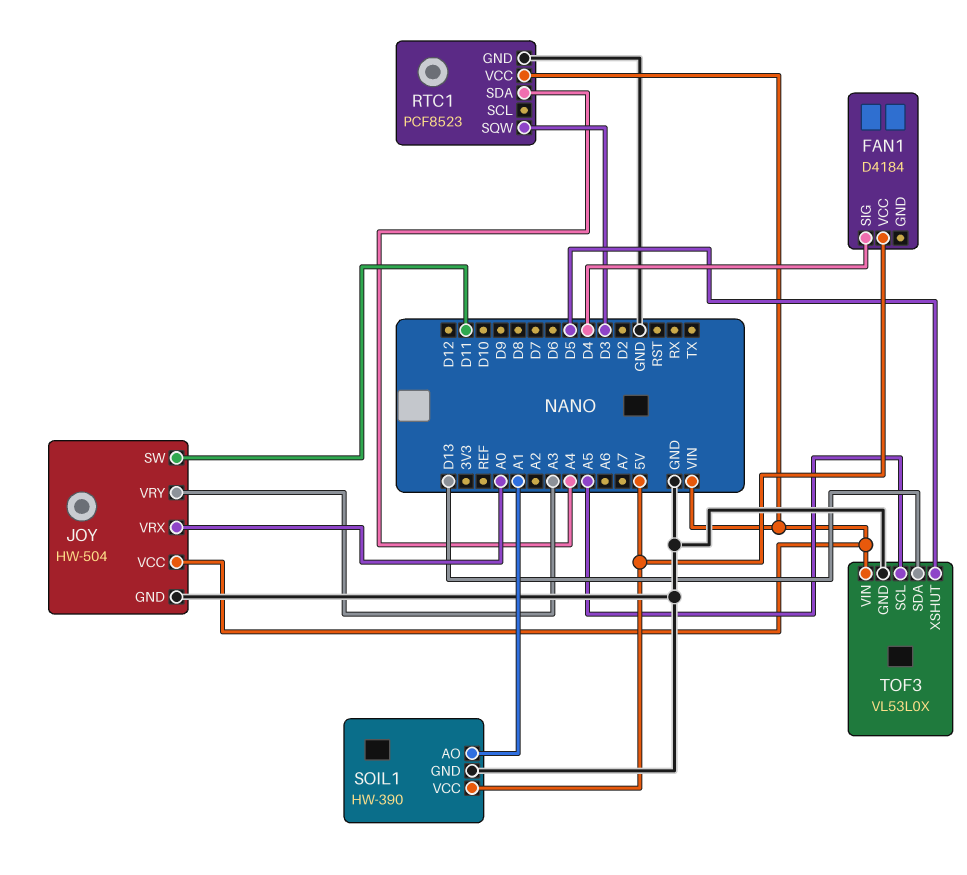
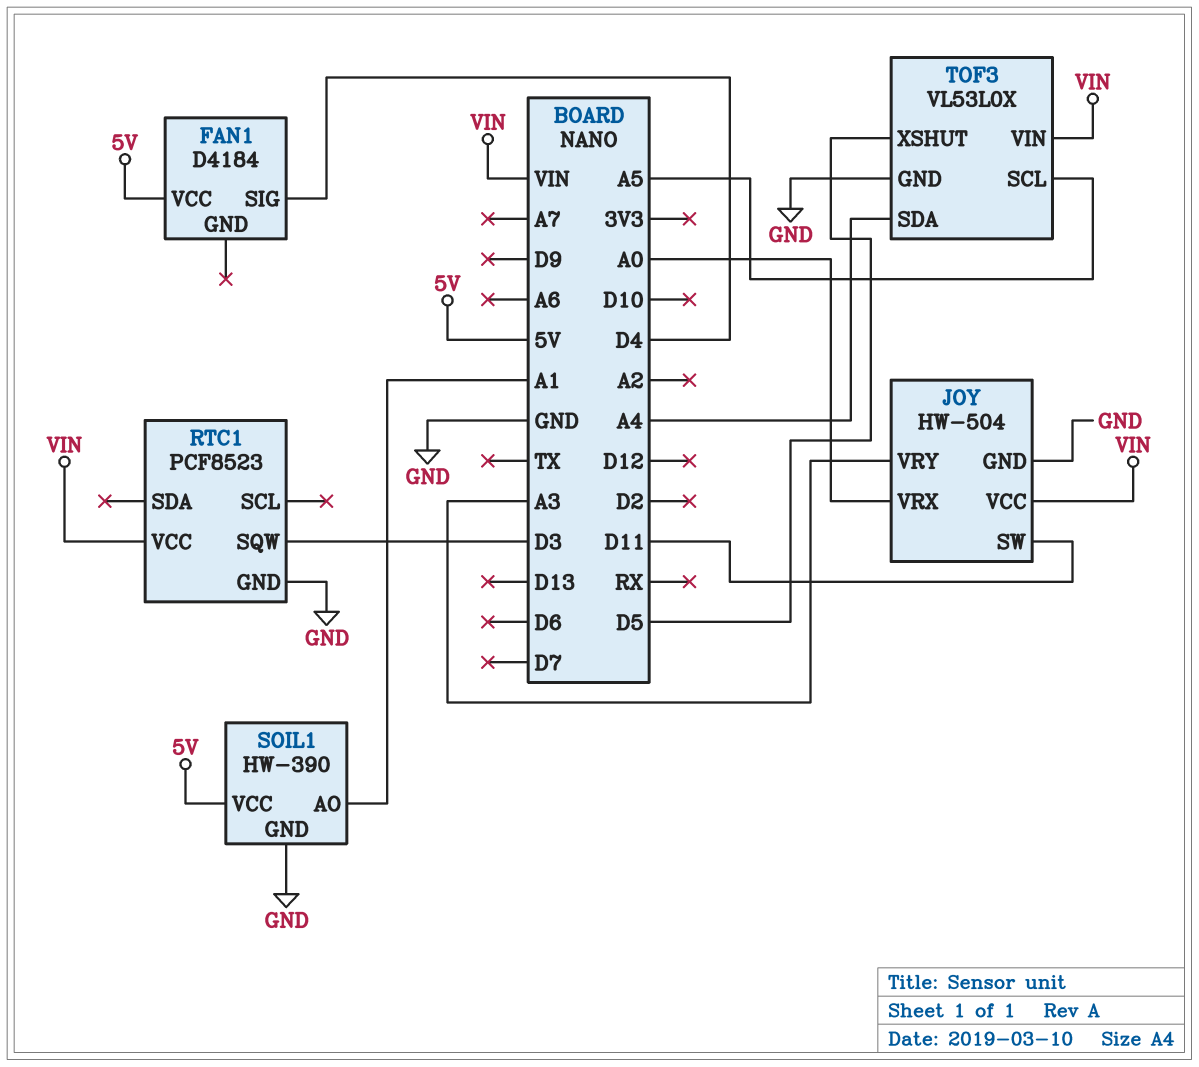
RTC1 pin SDA: A4 -> none
TOF3 pin SDA: D13 -> A4

